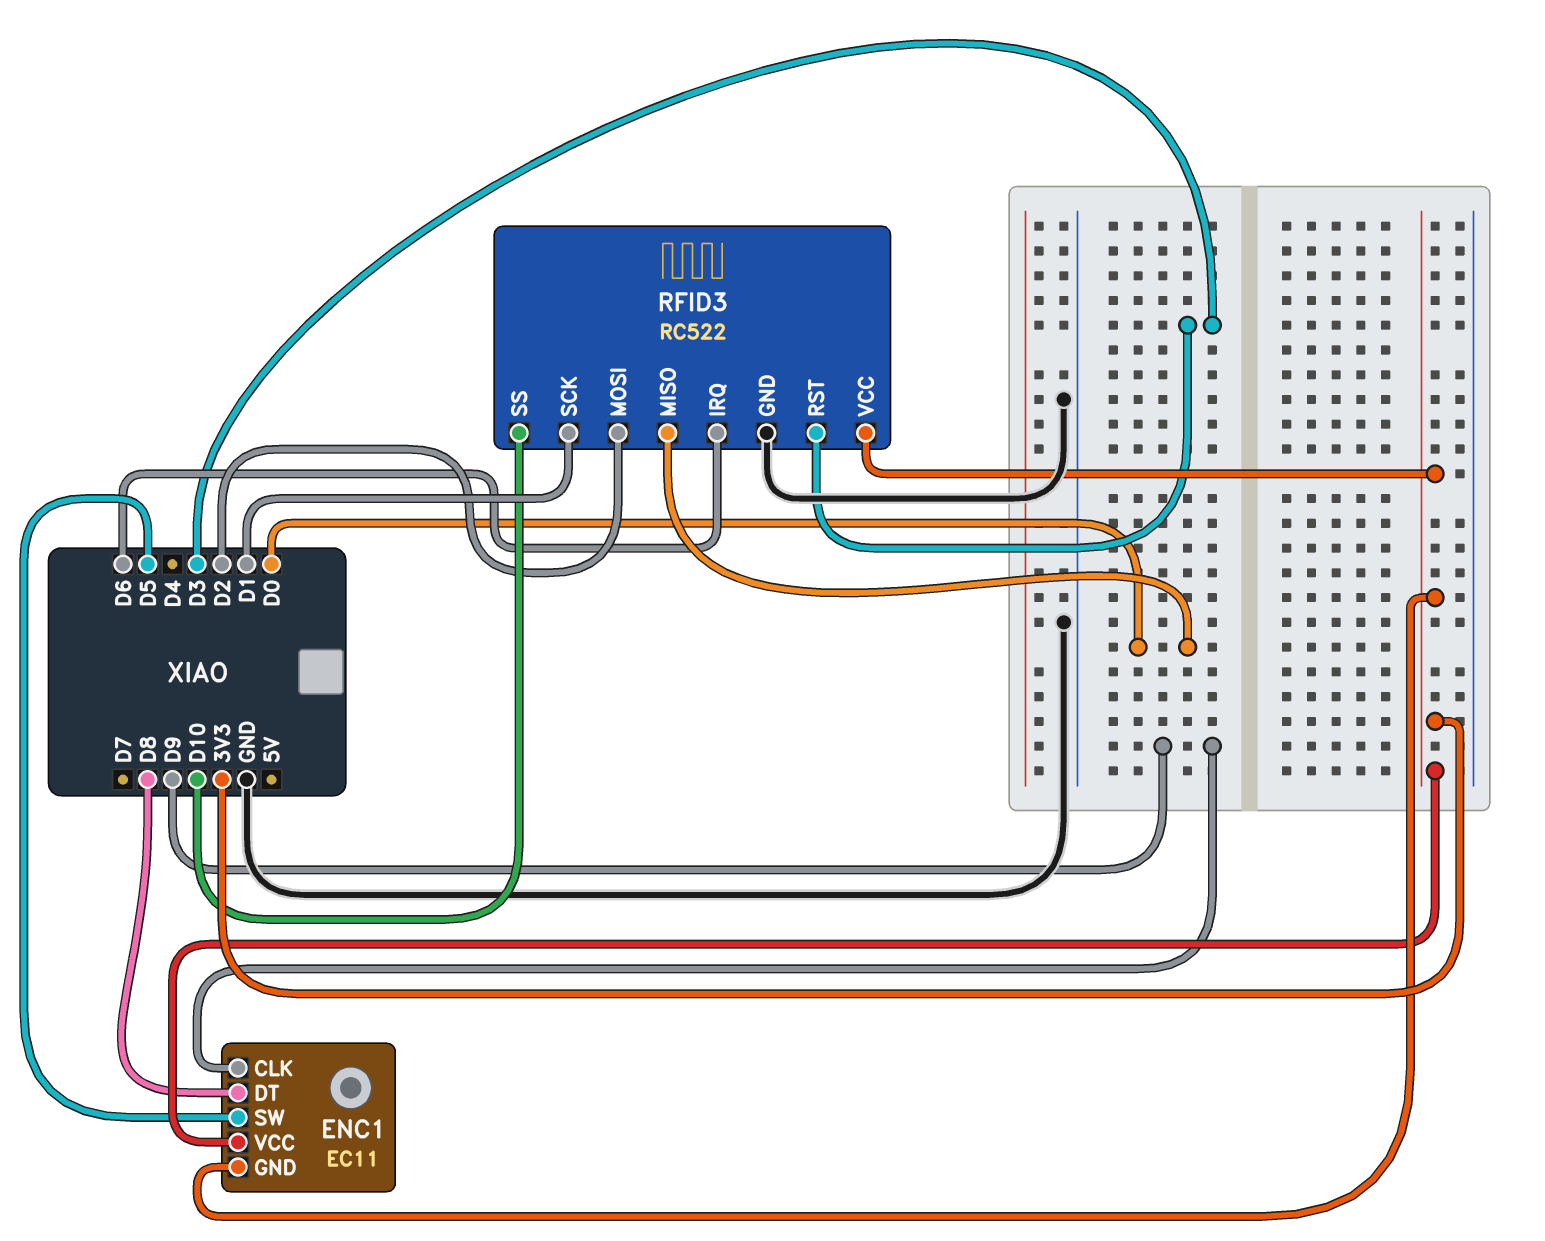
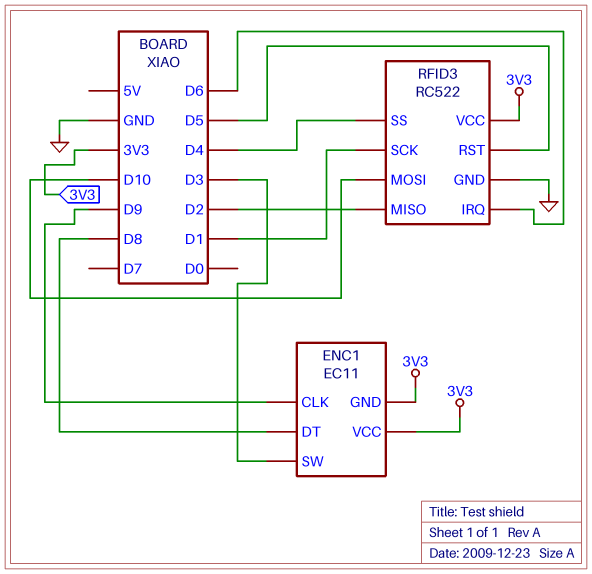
ENC1 pin SW: D5 -> D3
RFID3 pin MISO: D0 -> D2
RFID3 pin MOSI: D2 -> D10
RFID3 pin RST: D3 -> D5
RFID3 pin SS: D10 -> D4

